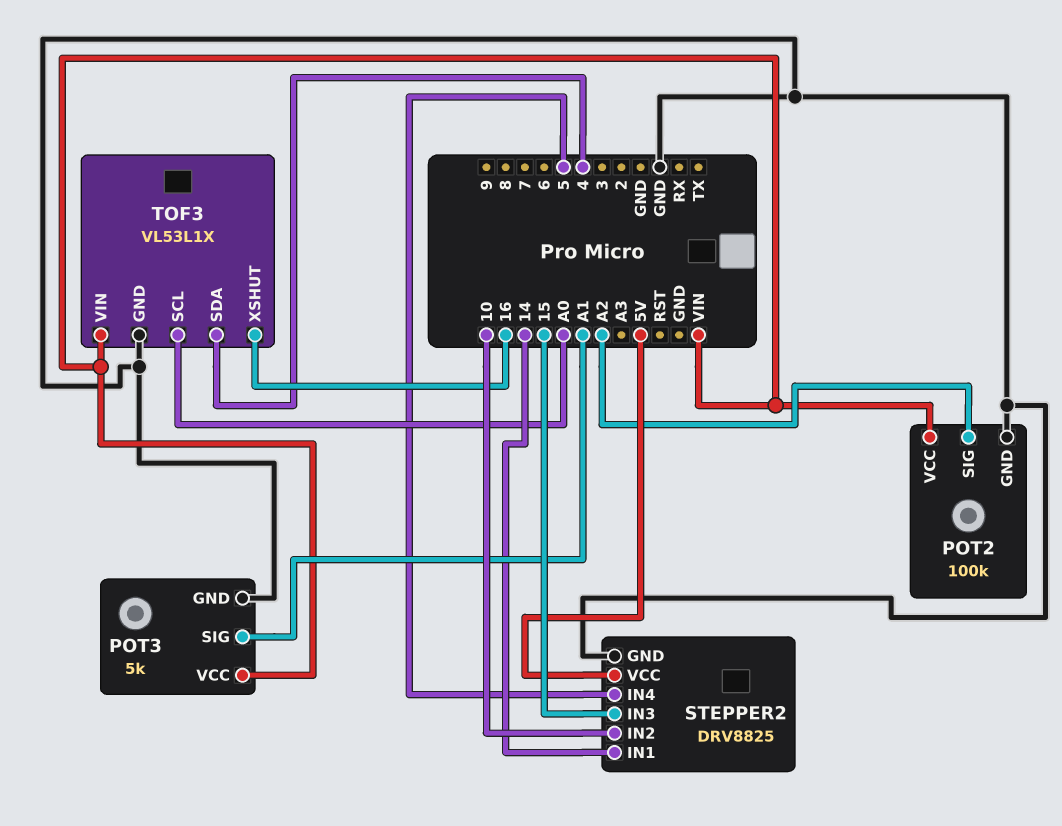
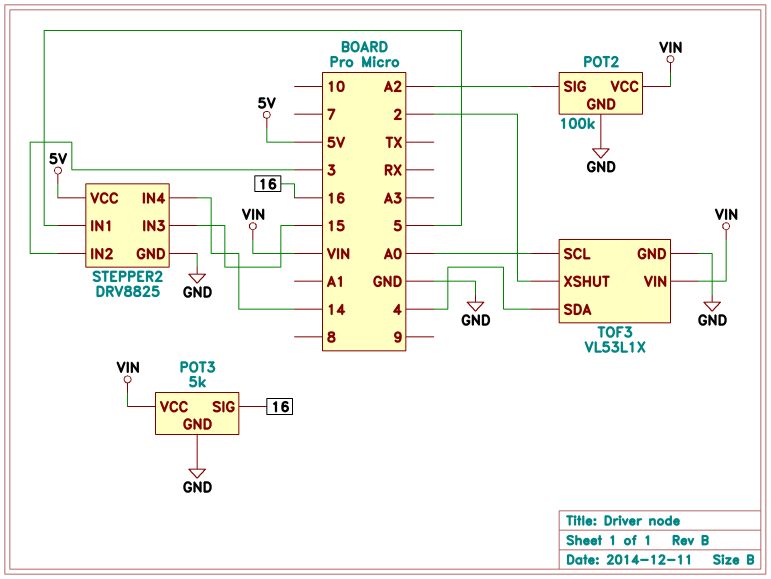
POT3 pin SIG: A1 -> 16
STEPPER2 pin IN1: 14 -> 5
STEPPER2 pin IN2: 10 -> 3
STEPPER2 pin IN4: 5 -> 14
TOF3 pin XSHUT: 16 -> 2

